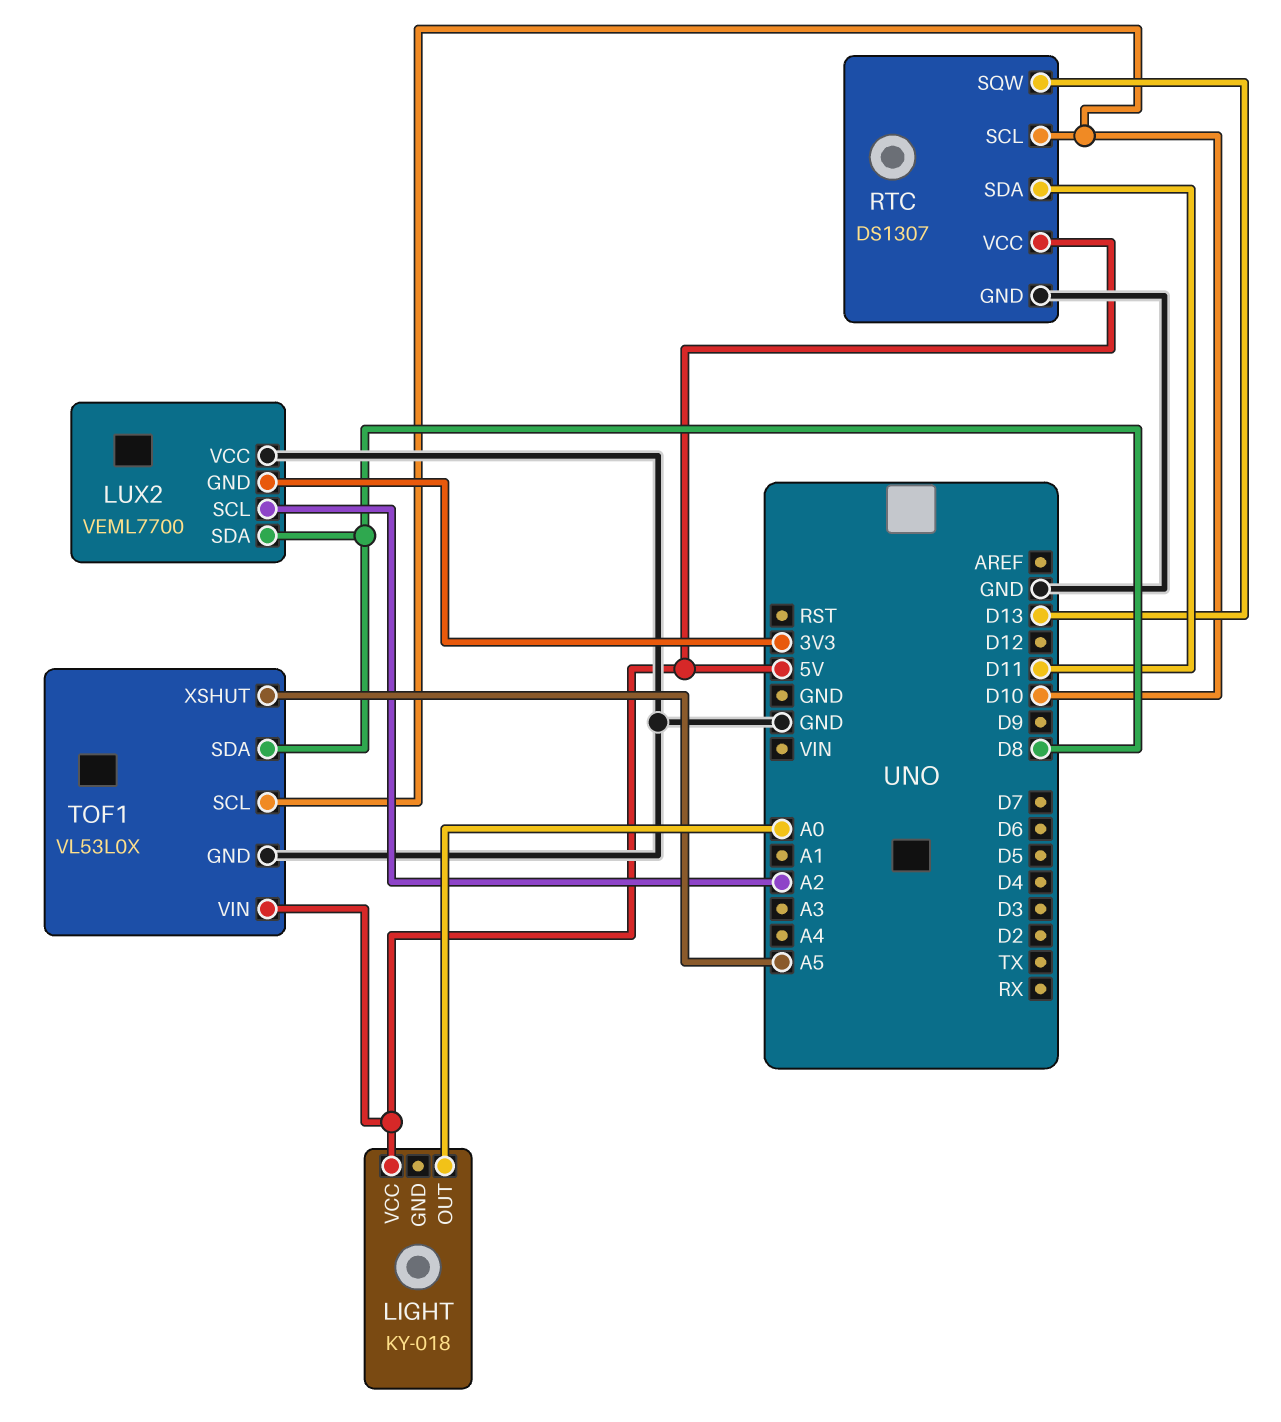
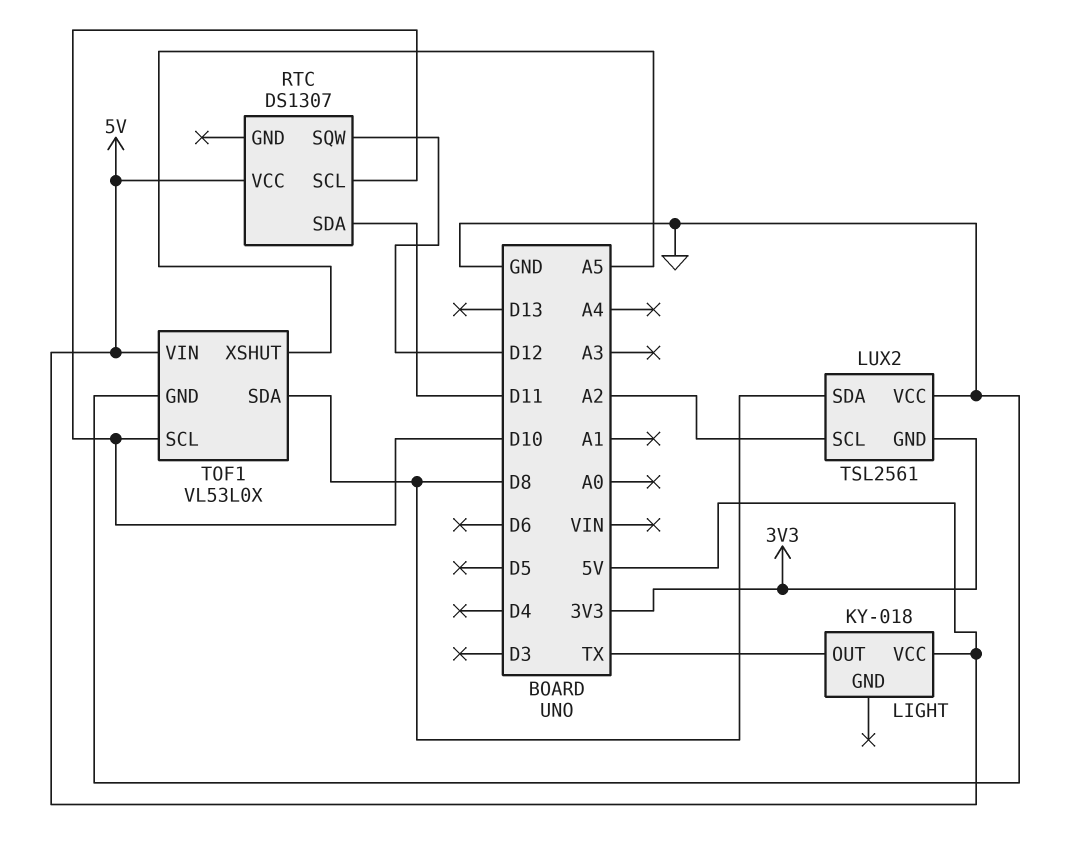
LIGHT pin OUT: A0 -> TX
LUX2: VEML7700 -> TSL2561
RTC pin GND: GND -> none
RTC pin SQW: D13 -> D12

